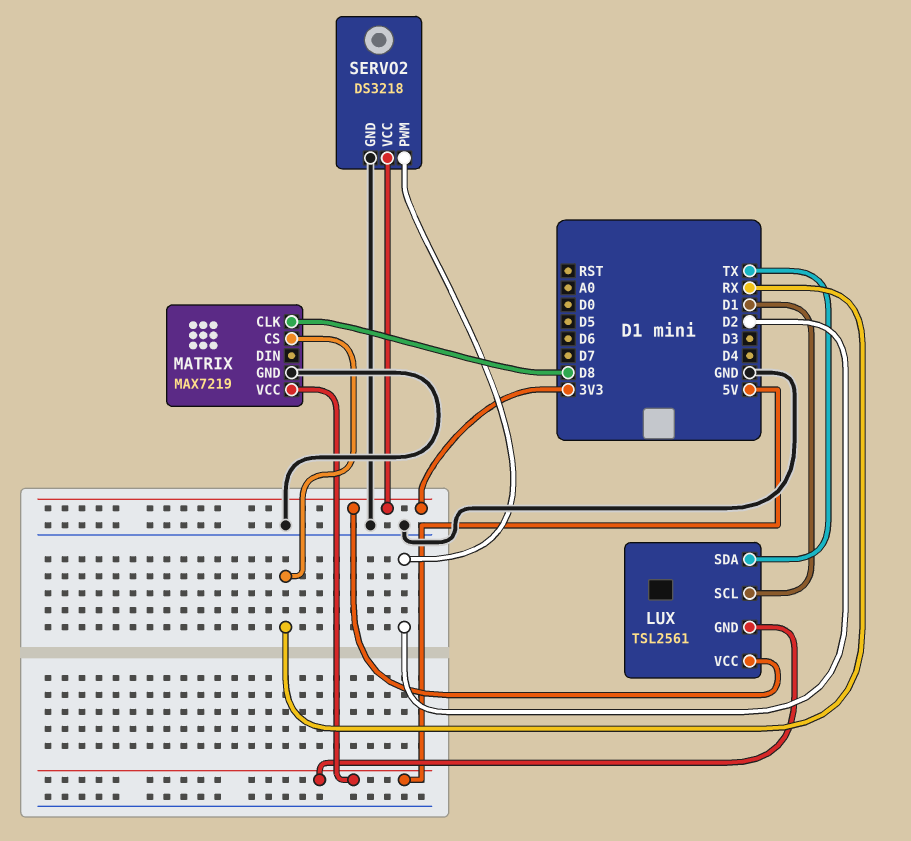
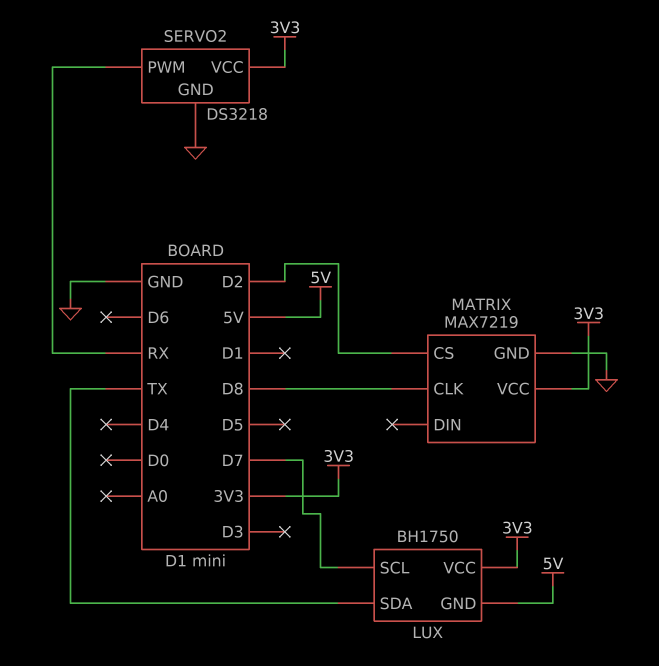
LUX: TSL2561 -> BH1750
LUX pin SCL: D1 -> D7
MATRIX pin CS: RX -> D2
MATRIX pin VCC: 5V -> 3V3
SERVO2 pin PWM: D2 -> RX

